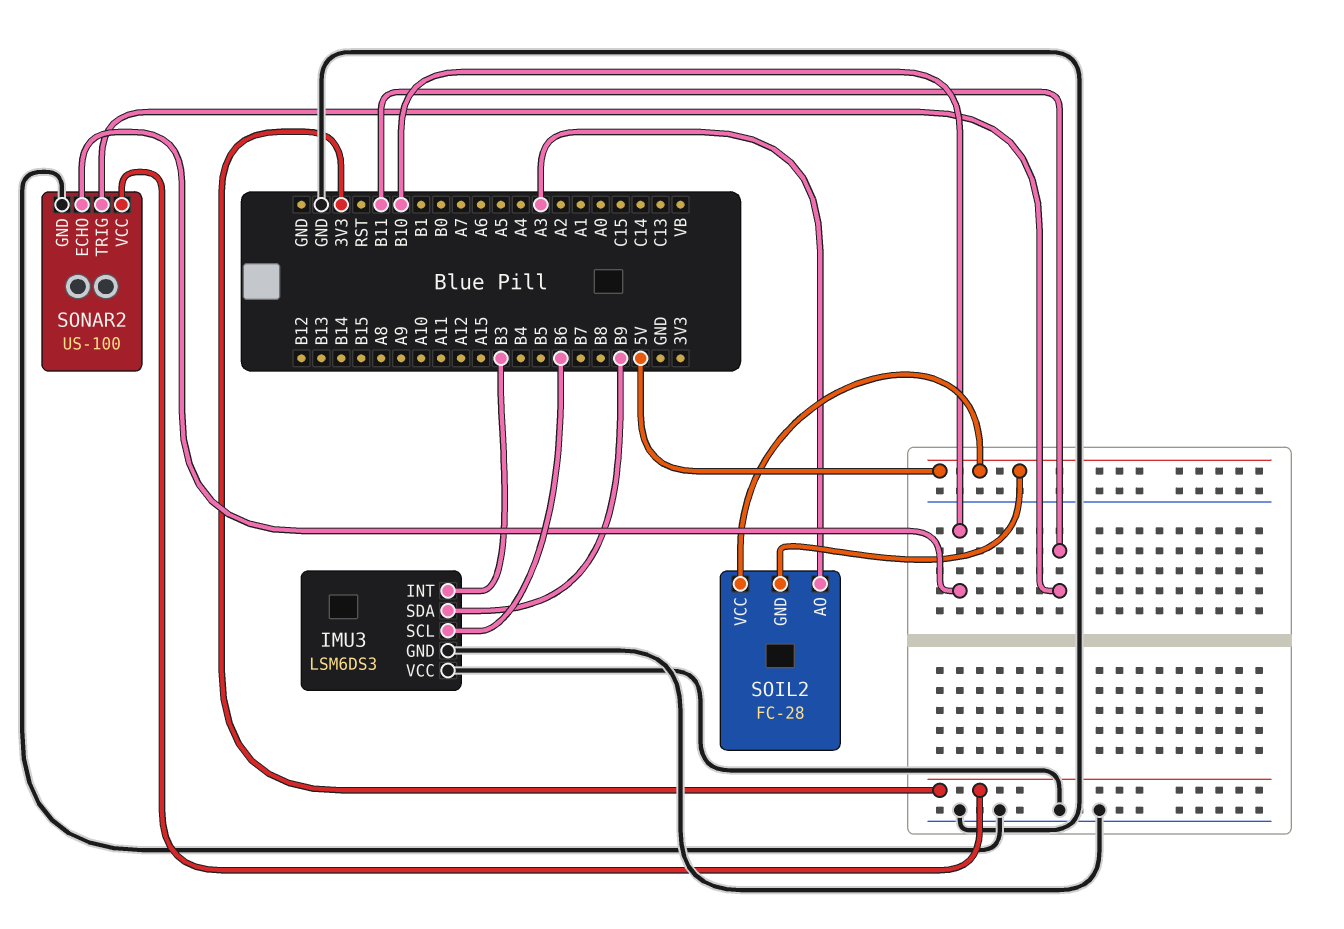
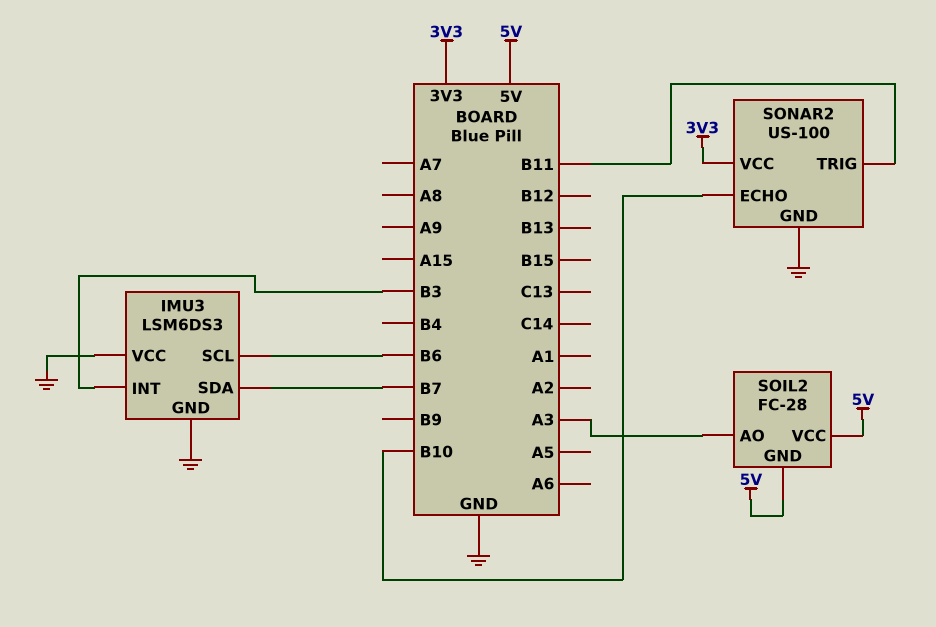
IMU3 pin SDA: B9 -> B7

